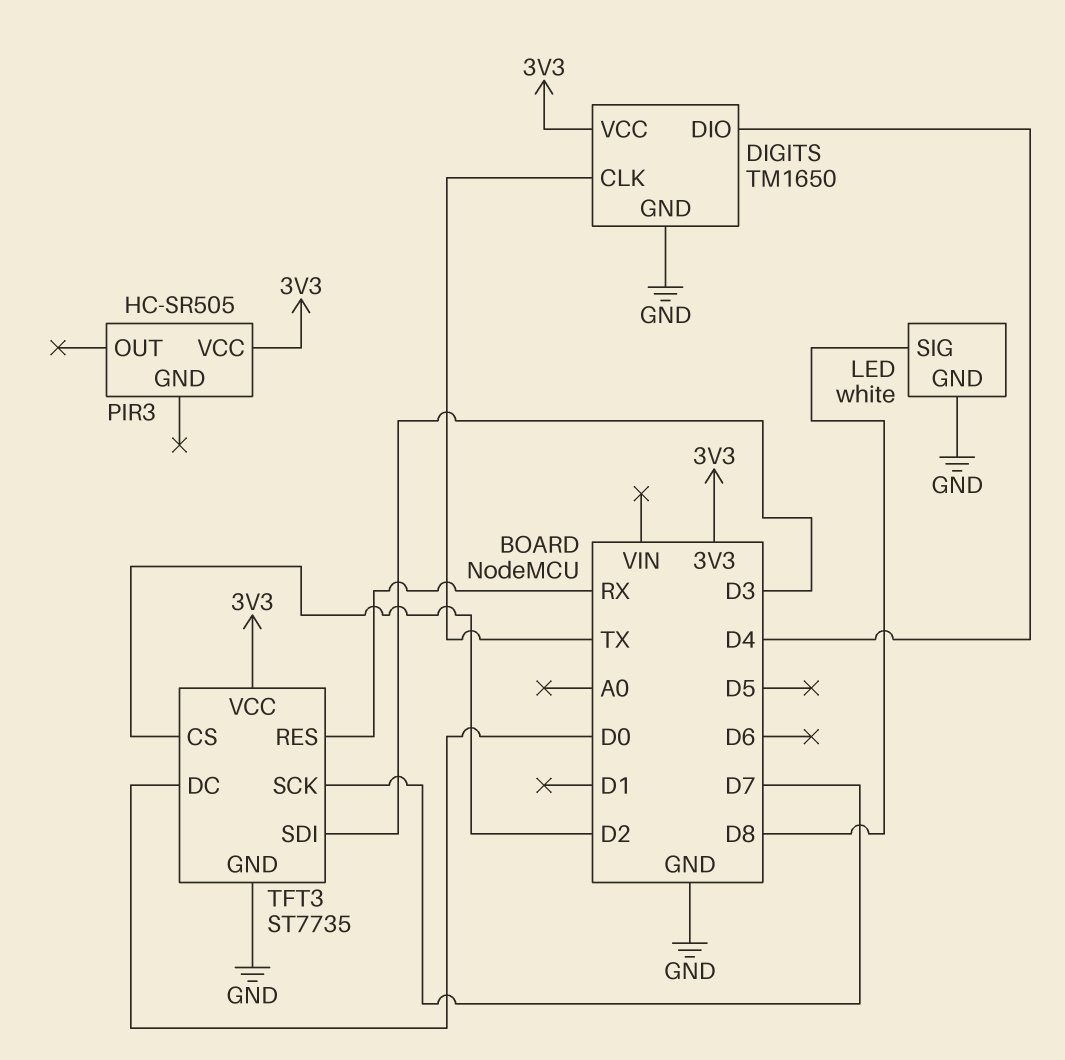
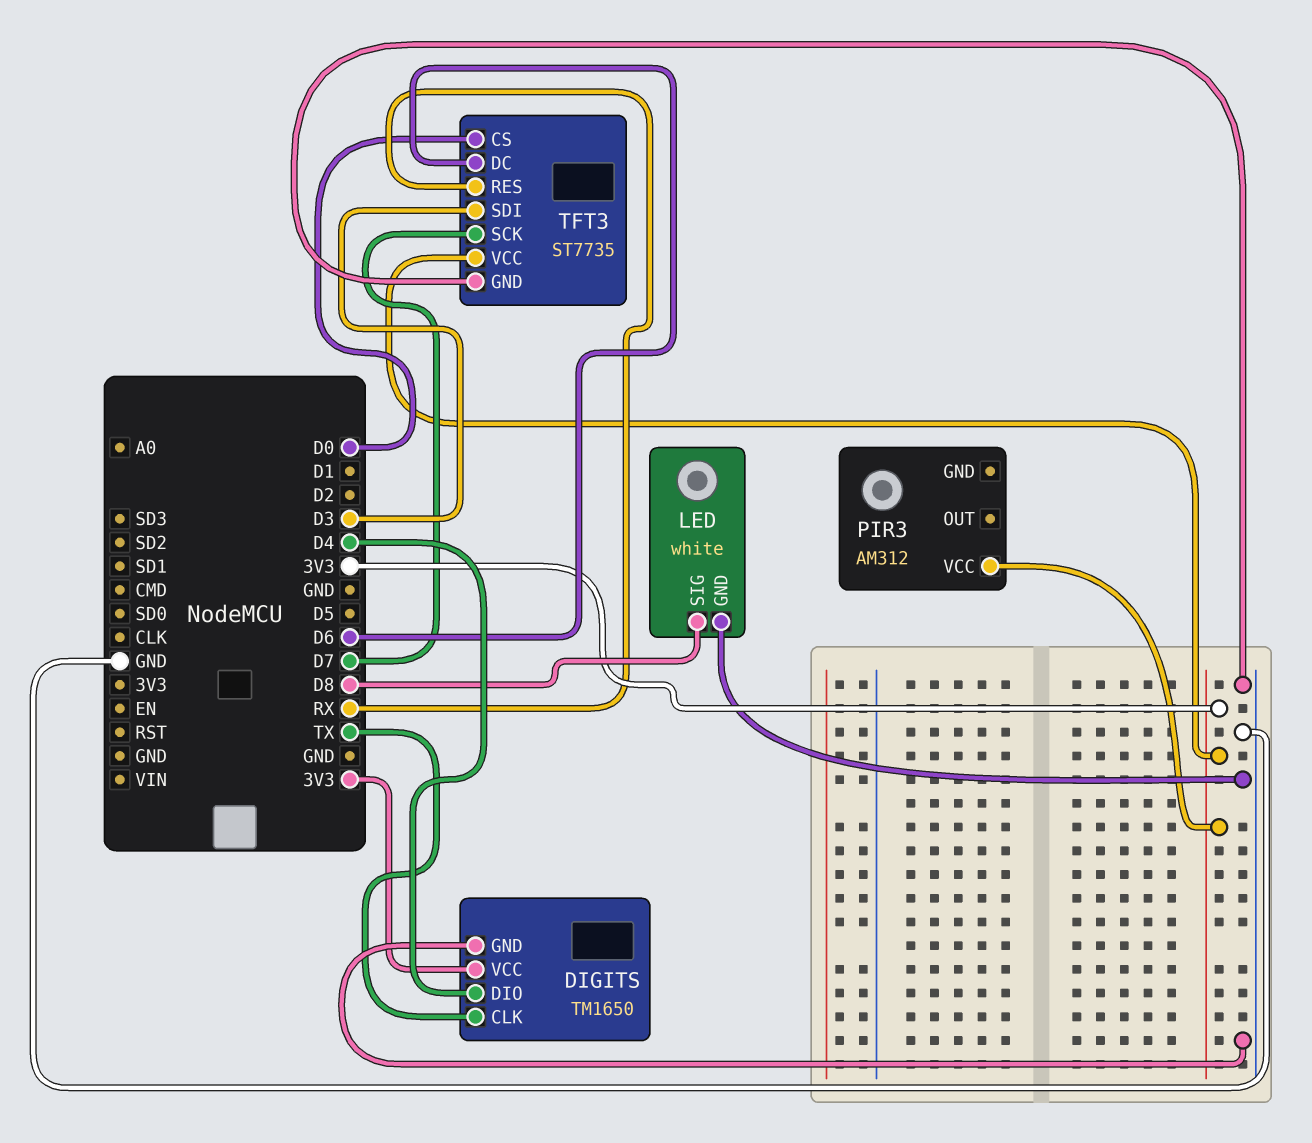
PIR3: HC-SR505 -> AM312
TFT3 pin CS: D2 -> D0
TFT3 pin DC: D0 -> D6

